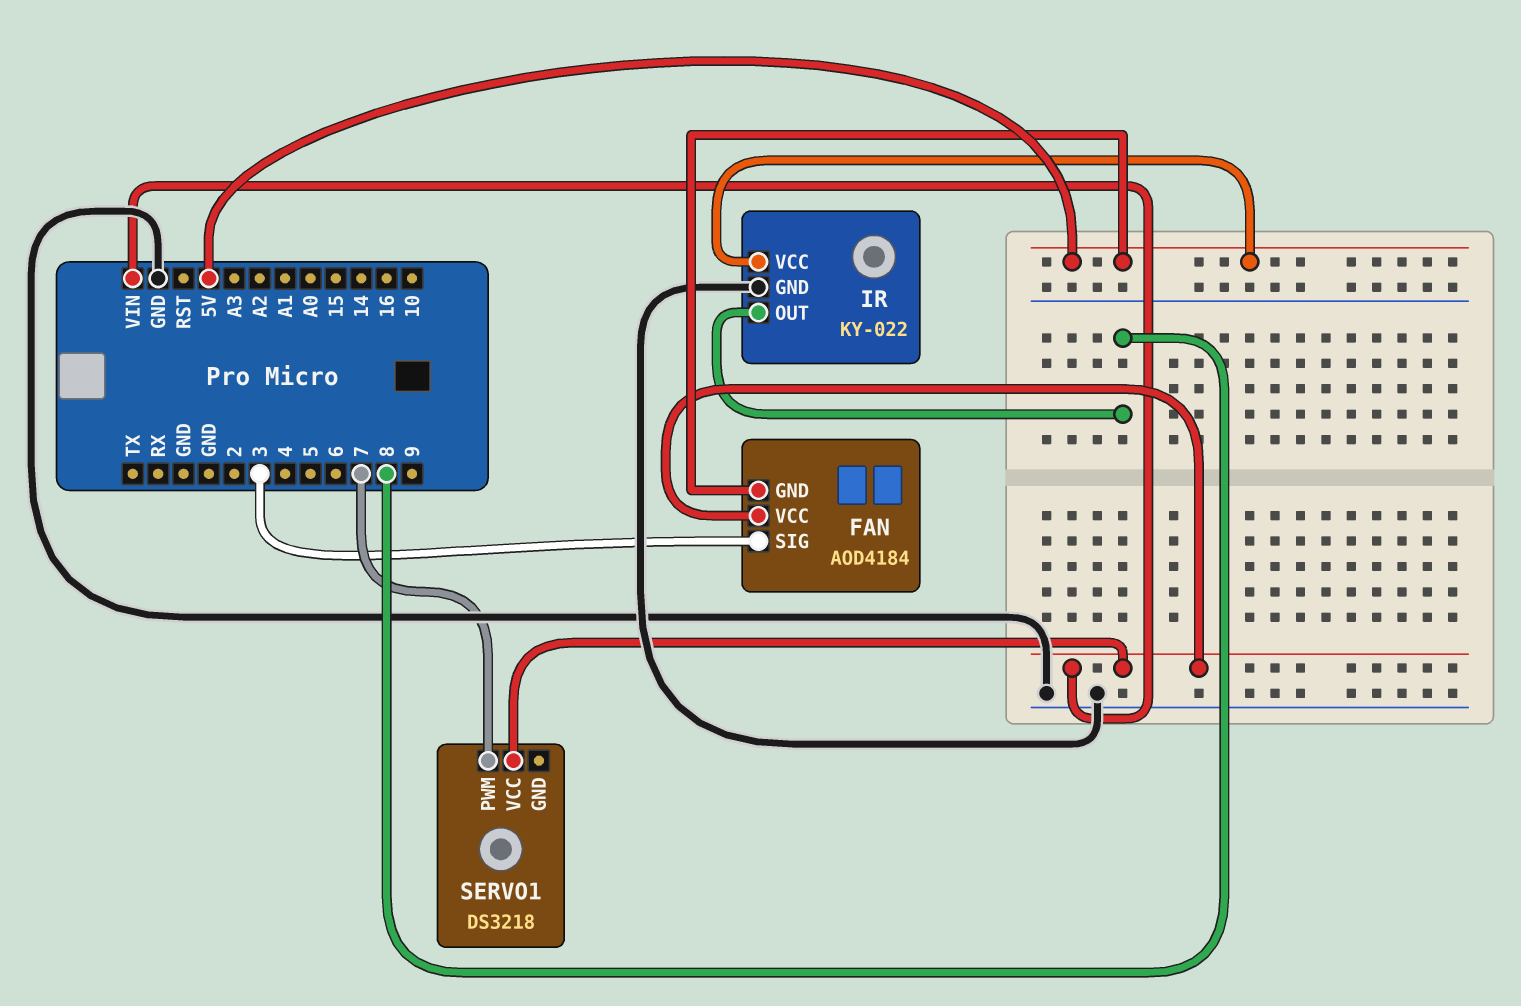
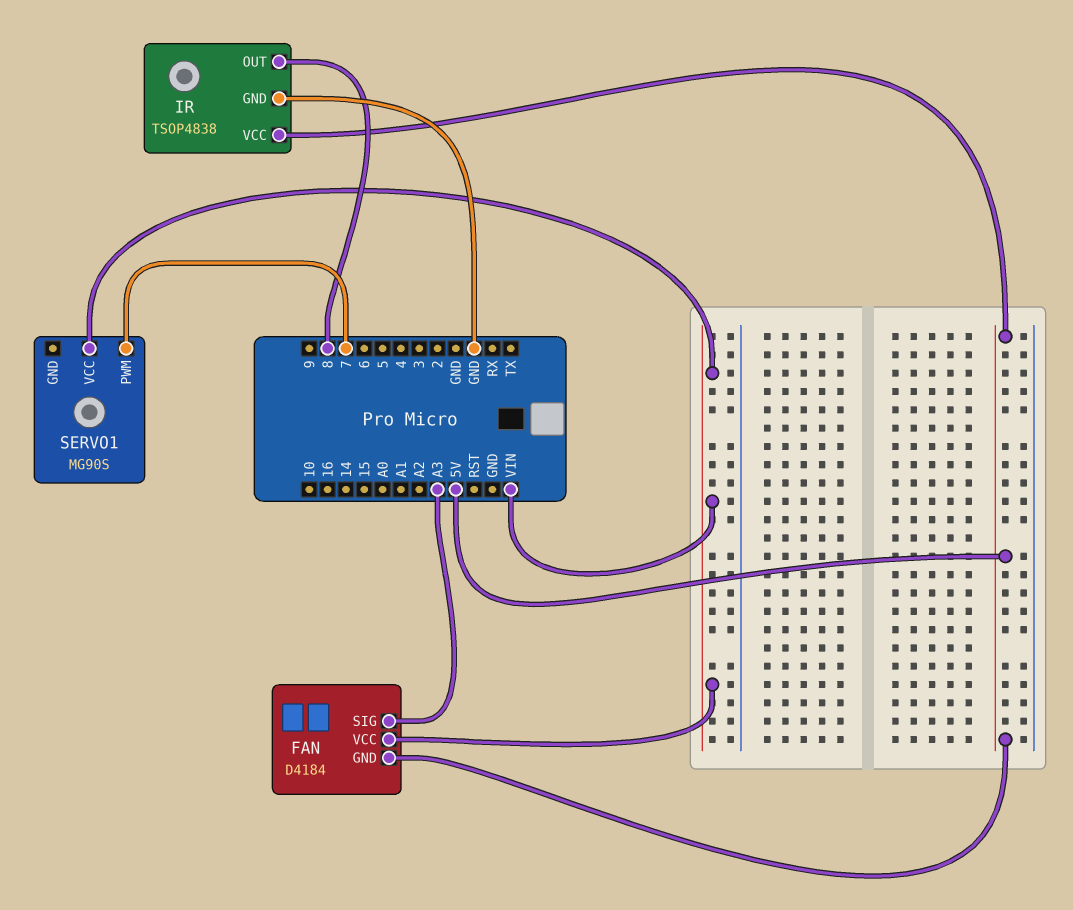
FAN: AOD4184 -> D4184
FAN pin SIG: 3 -> A3
IR: KY-022 -> TSOP4838
SERVO1: DS3218 -> MG90S

